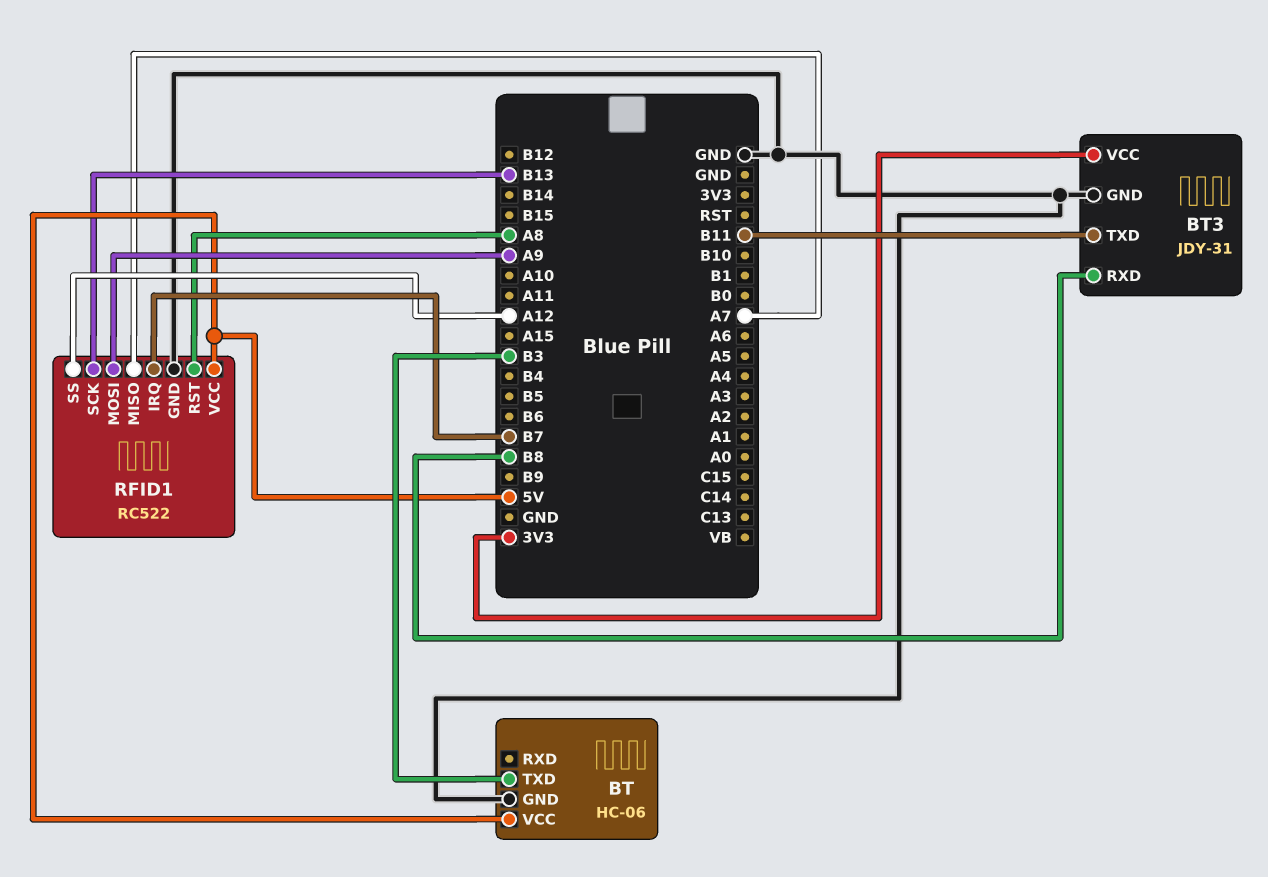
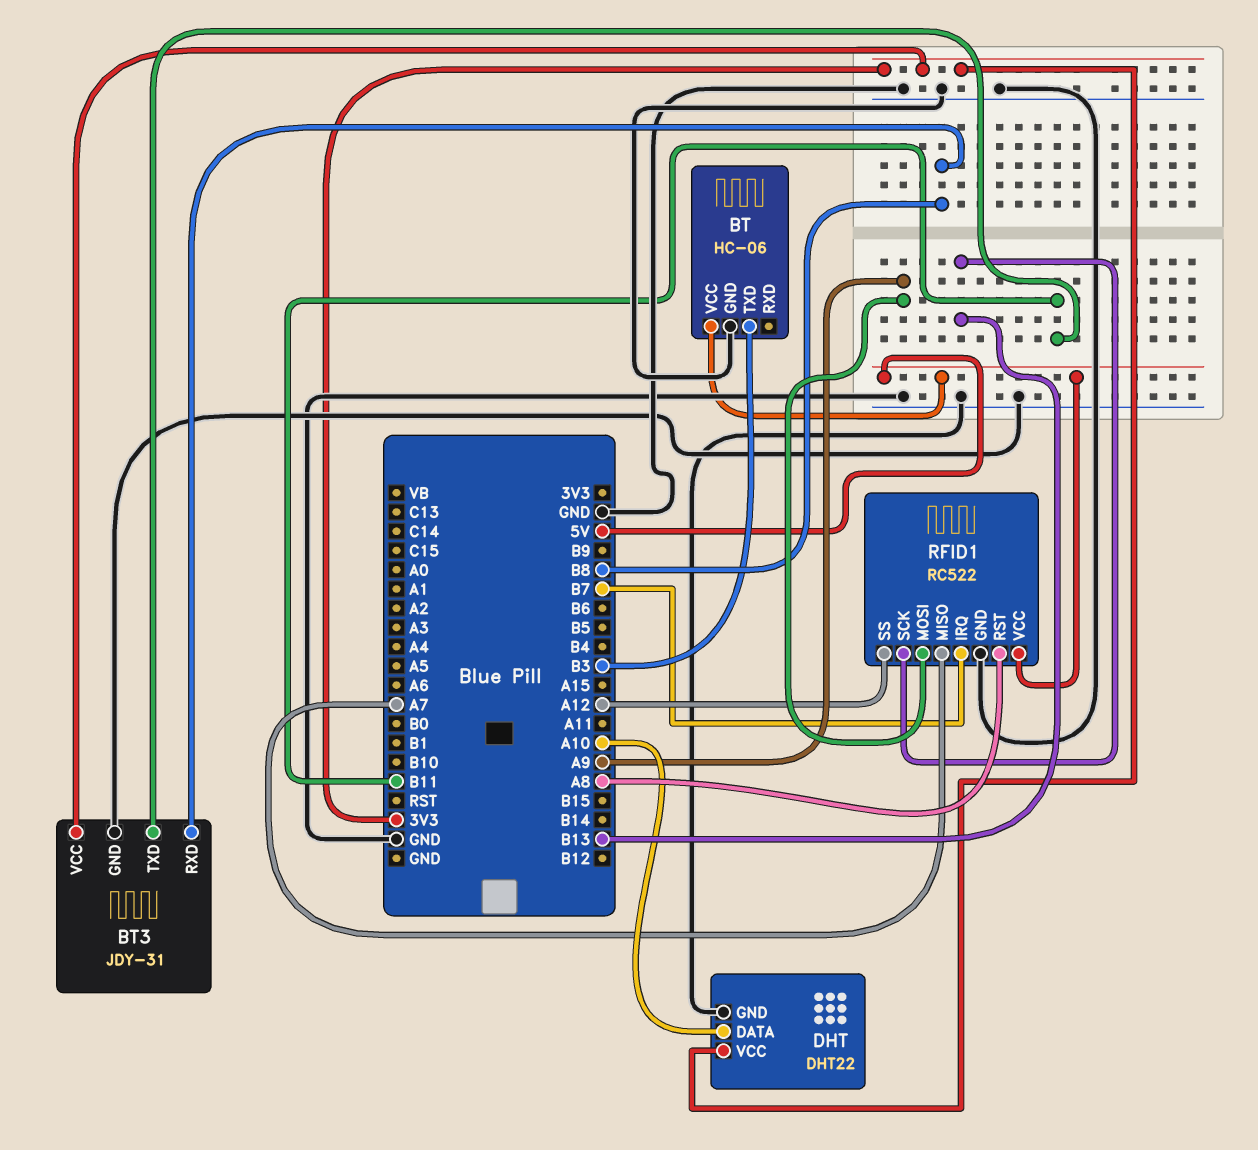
DHT: none -> DHT22
DHT pin DATA: none -> A10
DHT pin GND: none -> GND
DHT pin VCC: none -> 3V3

